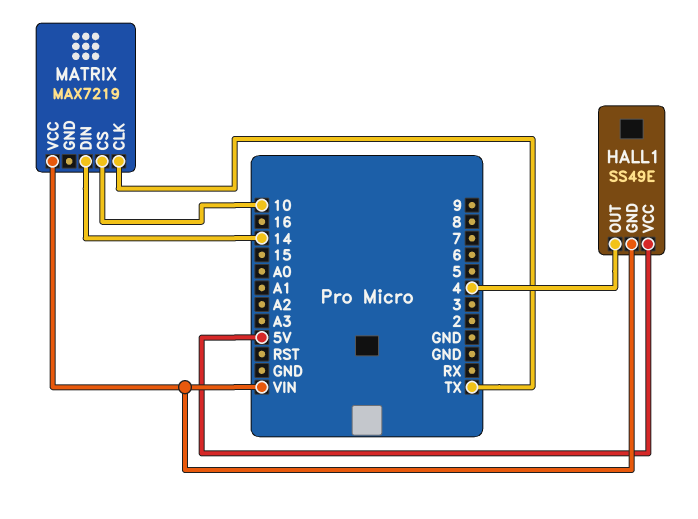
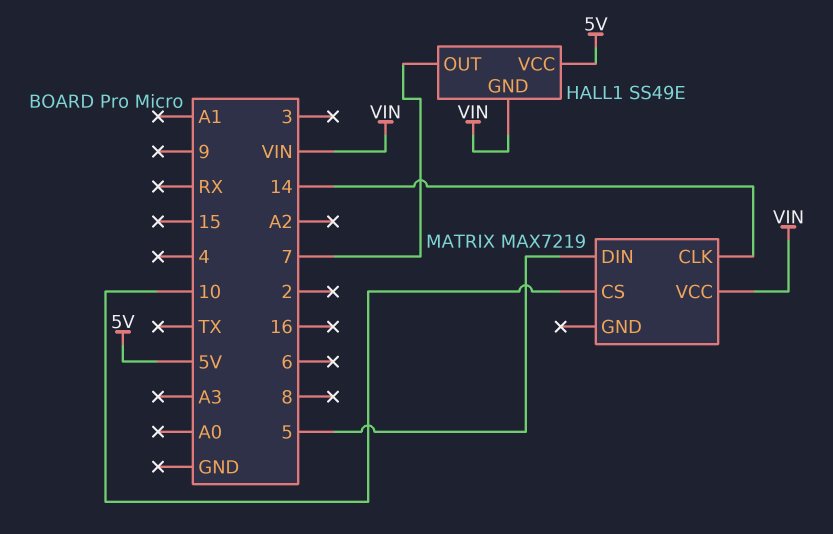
HALL1 pin OUT: 4 -> 7
MATRIX pin CLK: TX -> 14
MATRIX pin DIN: 14 -> 5

